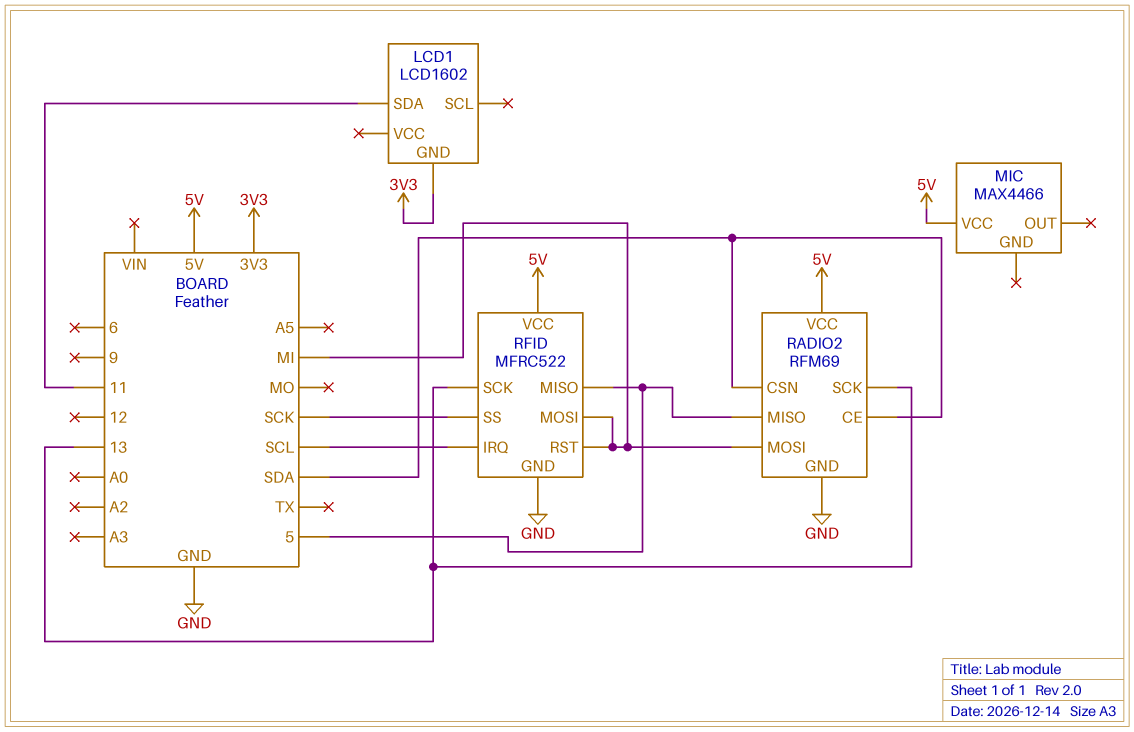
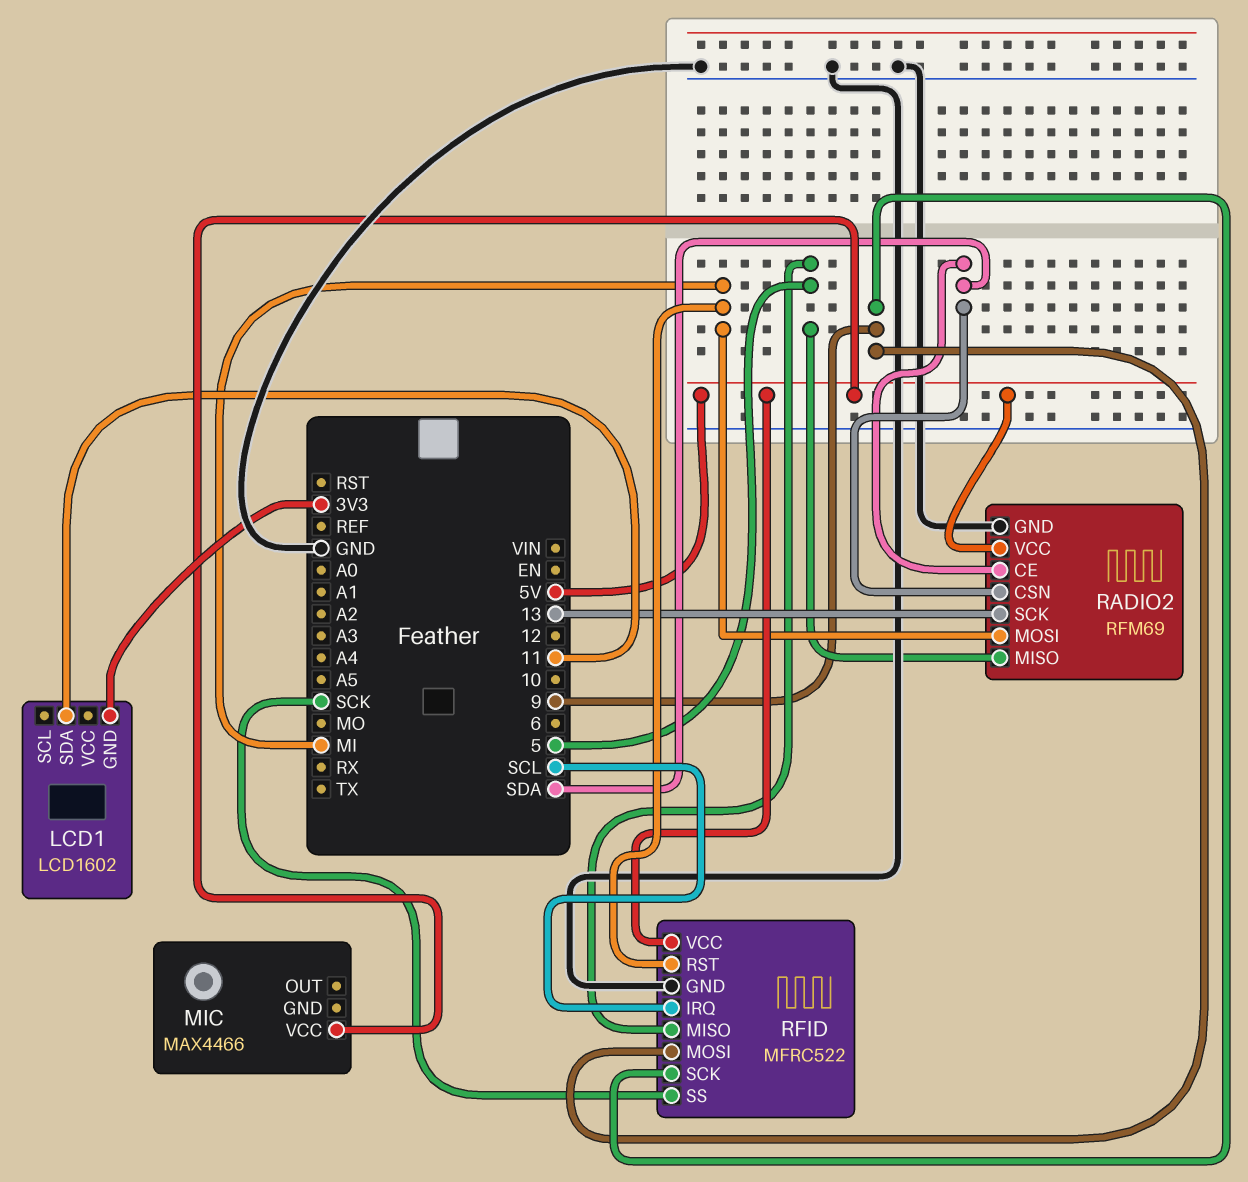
RFID pin MOSI: MI -> 9
RFID pin SCK: 13 -> 9

